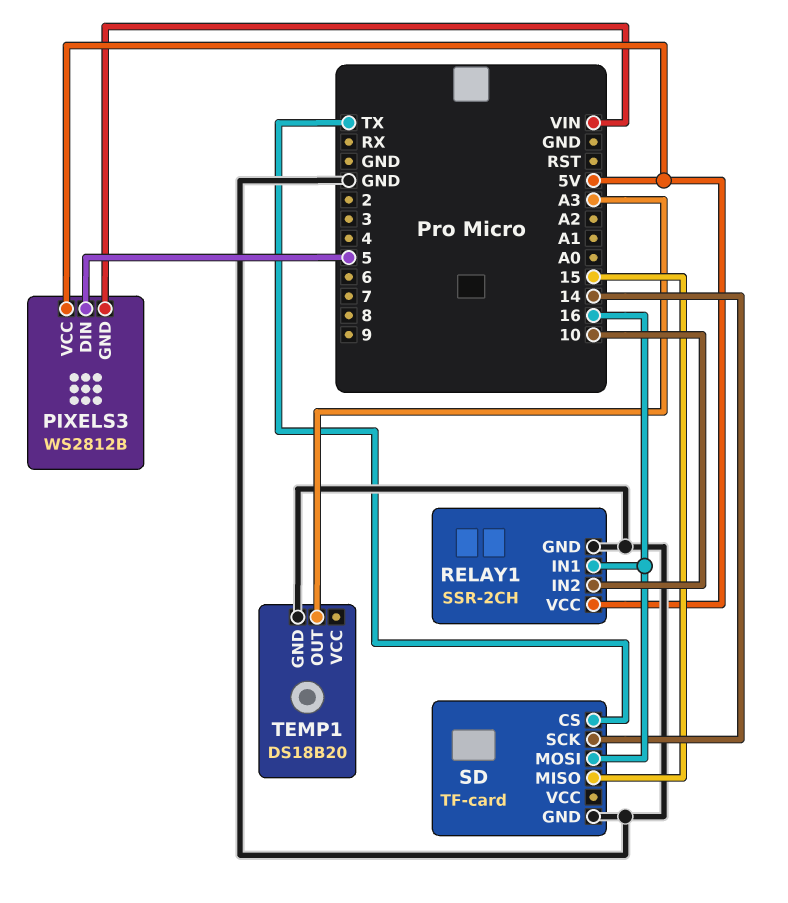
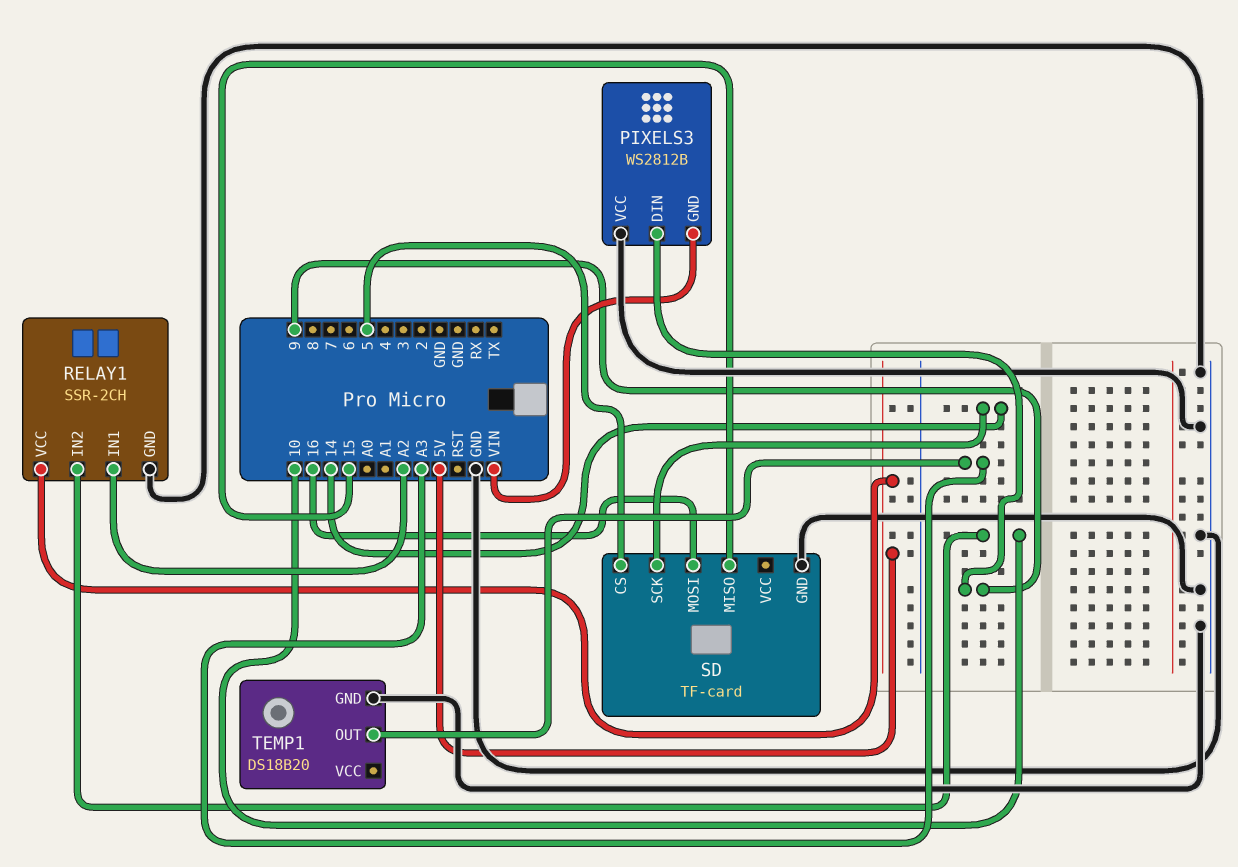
PIXELS3 pin DIN: 5 -> 9
PIXELS3 pin VCC: 5V -> GND
RELAY1 pin IN1: 16 -> A2
SD pin CS: TX -> 5

